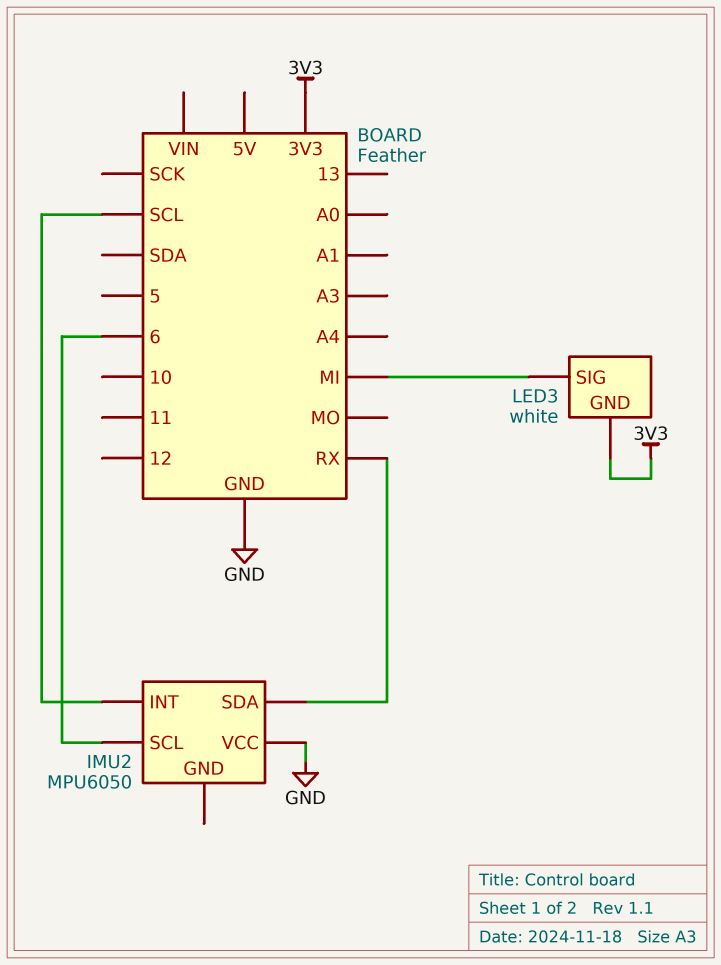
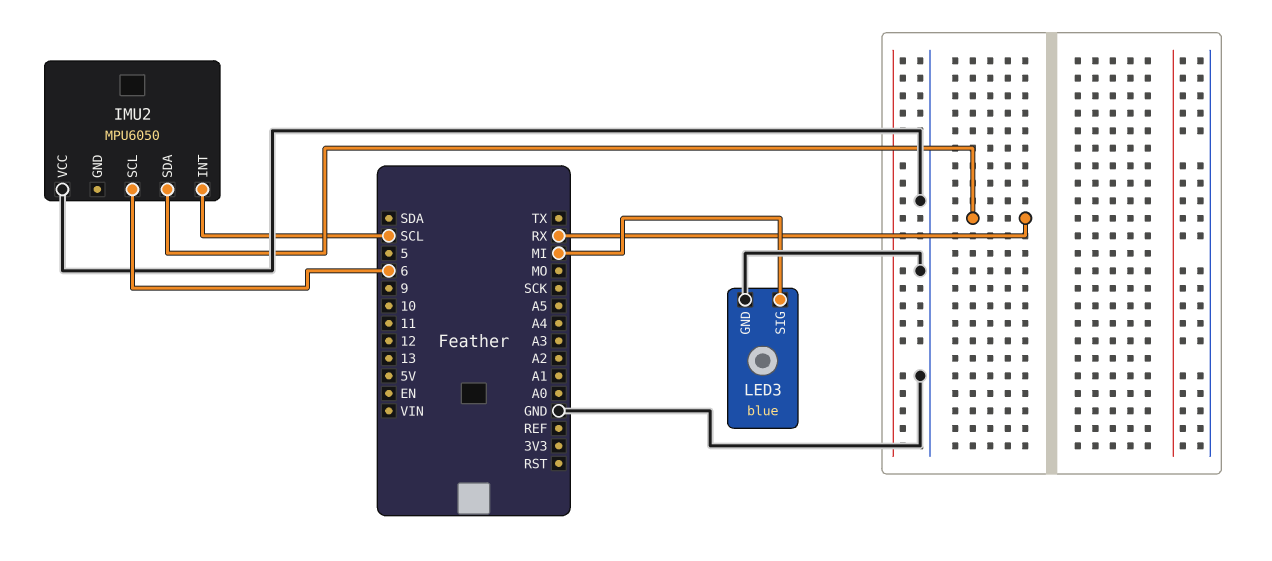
LED3: white -> blue
LED3 pin GND: 3V3 -> GND

